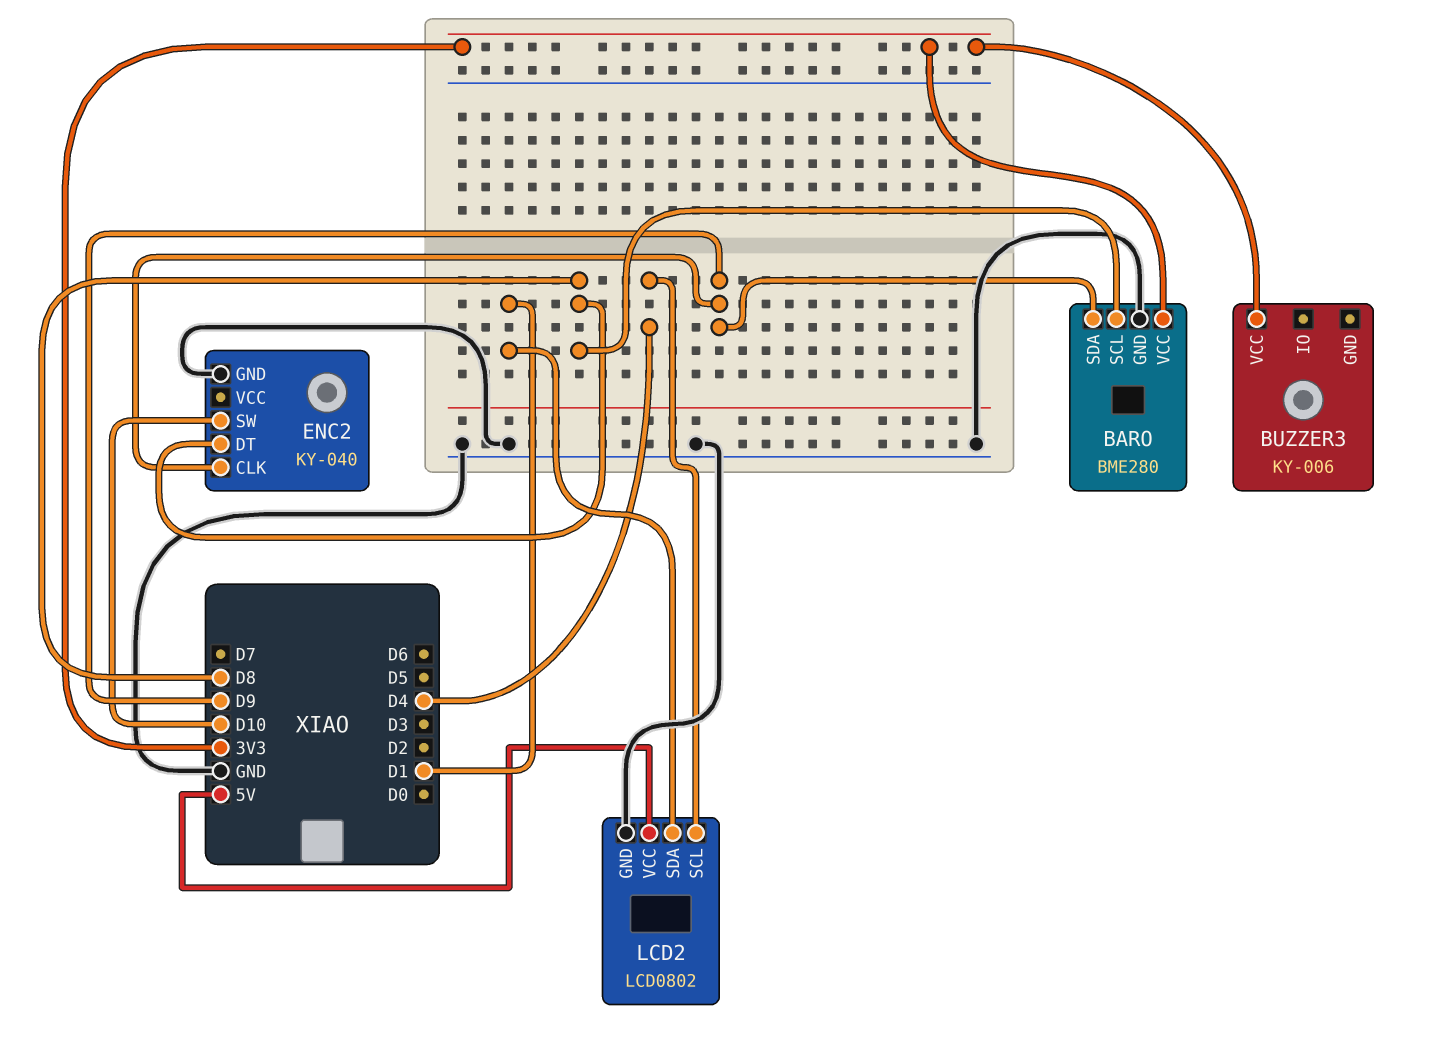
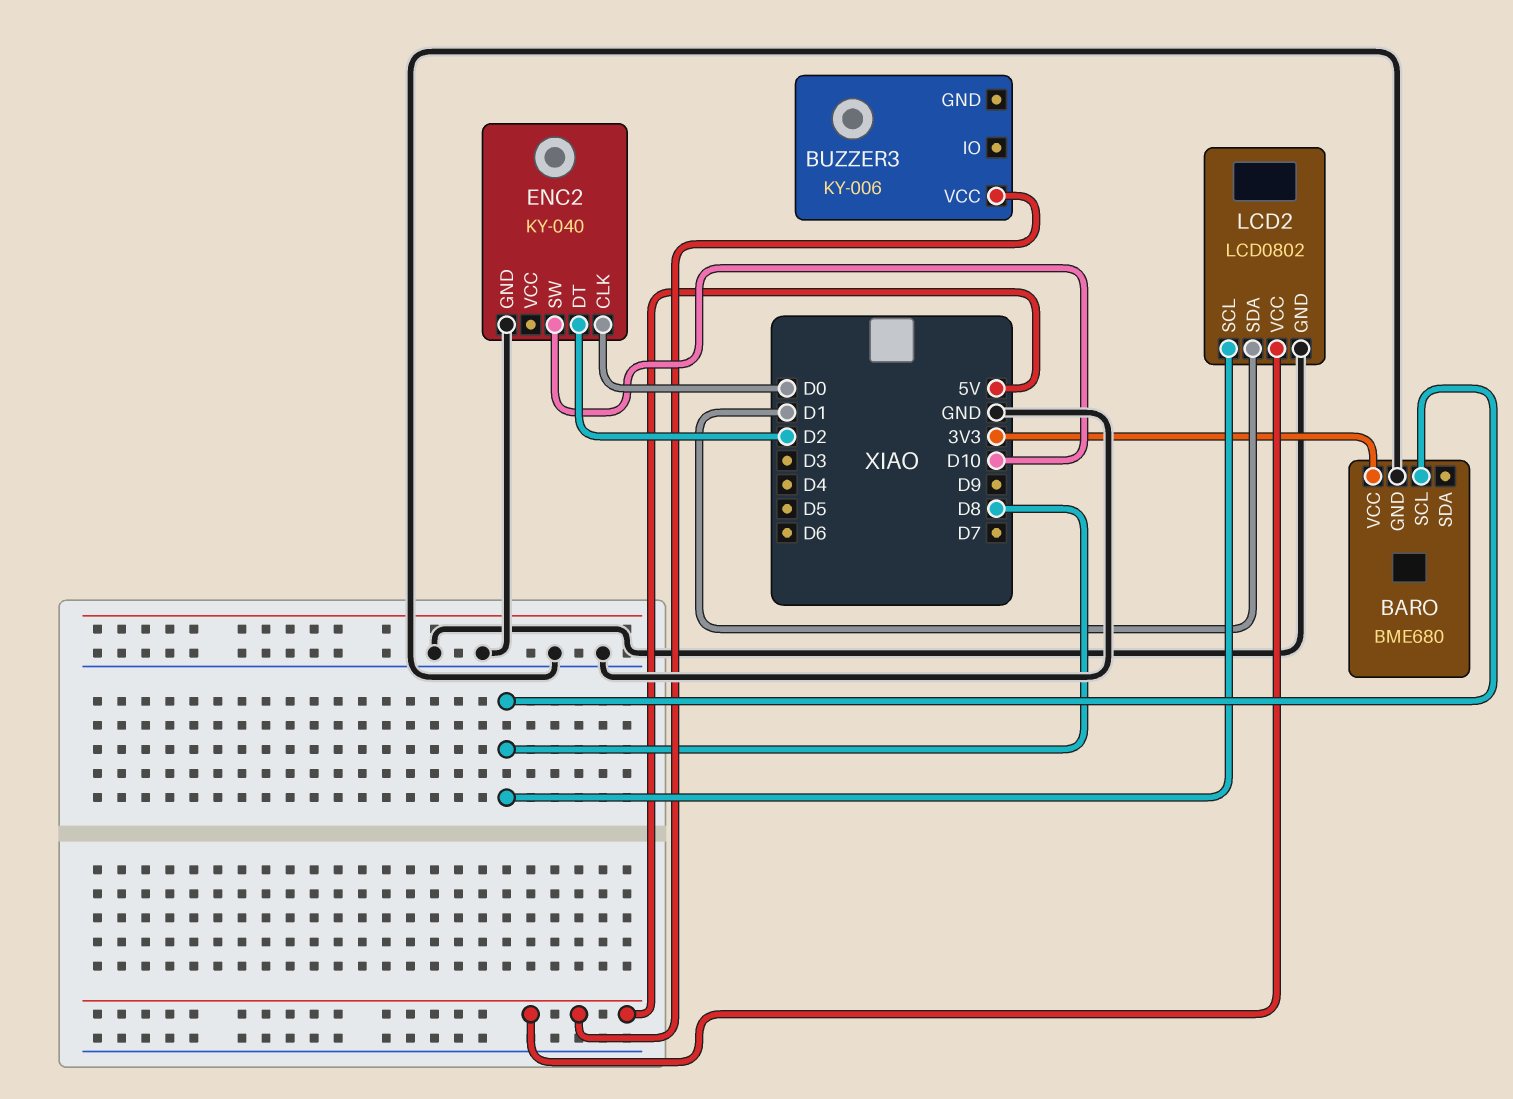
BARO: BME280 -> BME680
BARO pin SDA: D9 -> none
BUZZER3 pin VCC: 3V3 -> 5V
ENC2 pin CLK: D9 -> D0
ENC2 pin DT: D8 -> D2
LCD2 pin SCL: D4 -> D8

